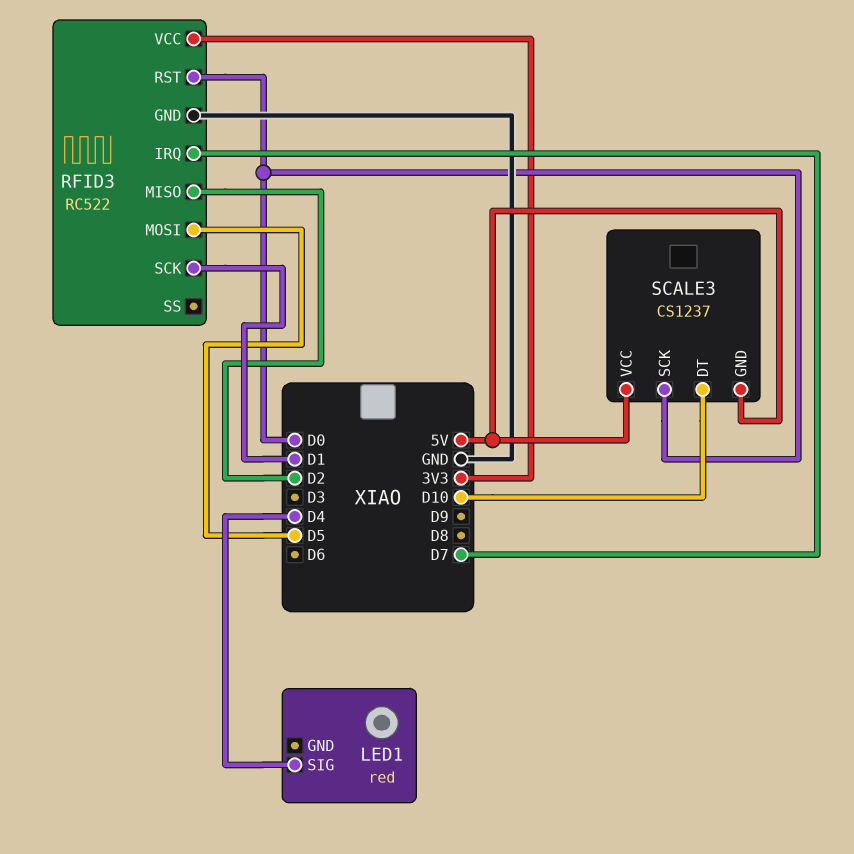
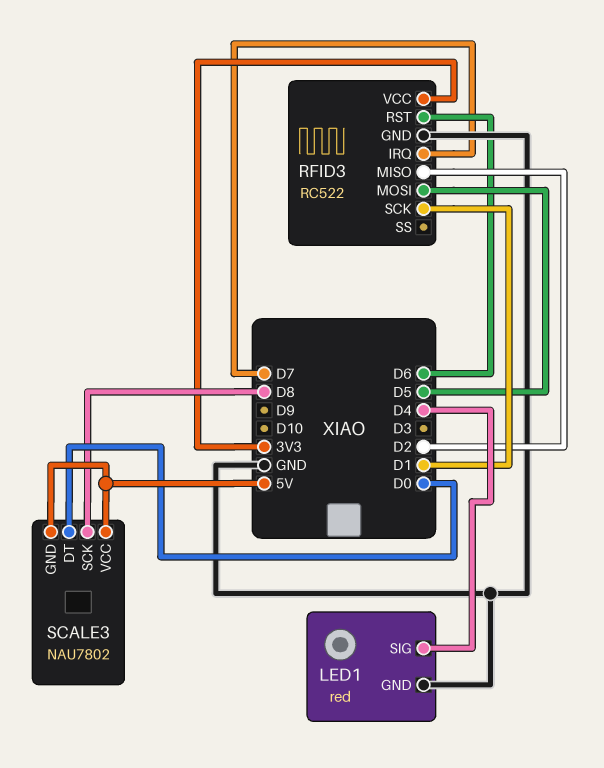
LED1 pin GND: none -> GND
RFID3 pin RST: D0 -> D6
SCALE3: CS1237 -> NAU7802
SCALE3 pin DT: D10 -> D0
SCALE3 pin SCK: D0 -> D8

